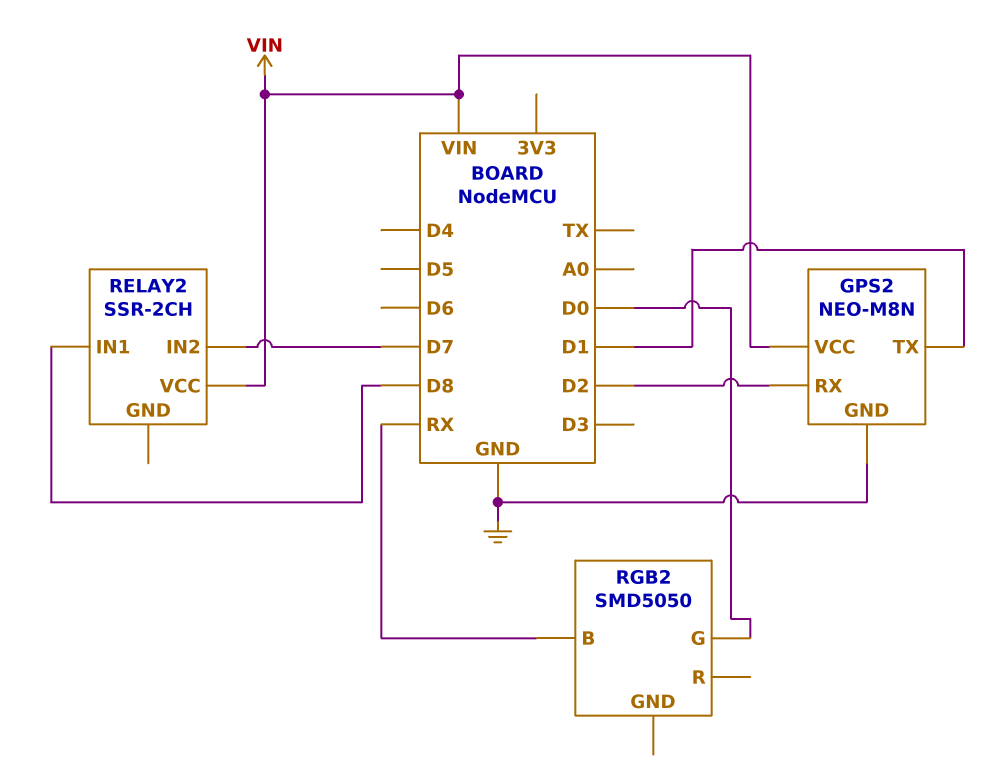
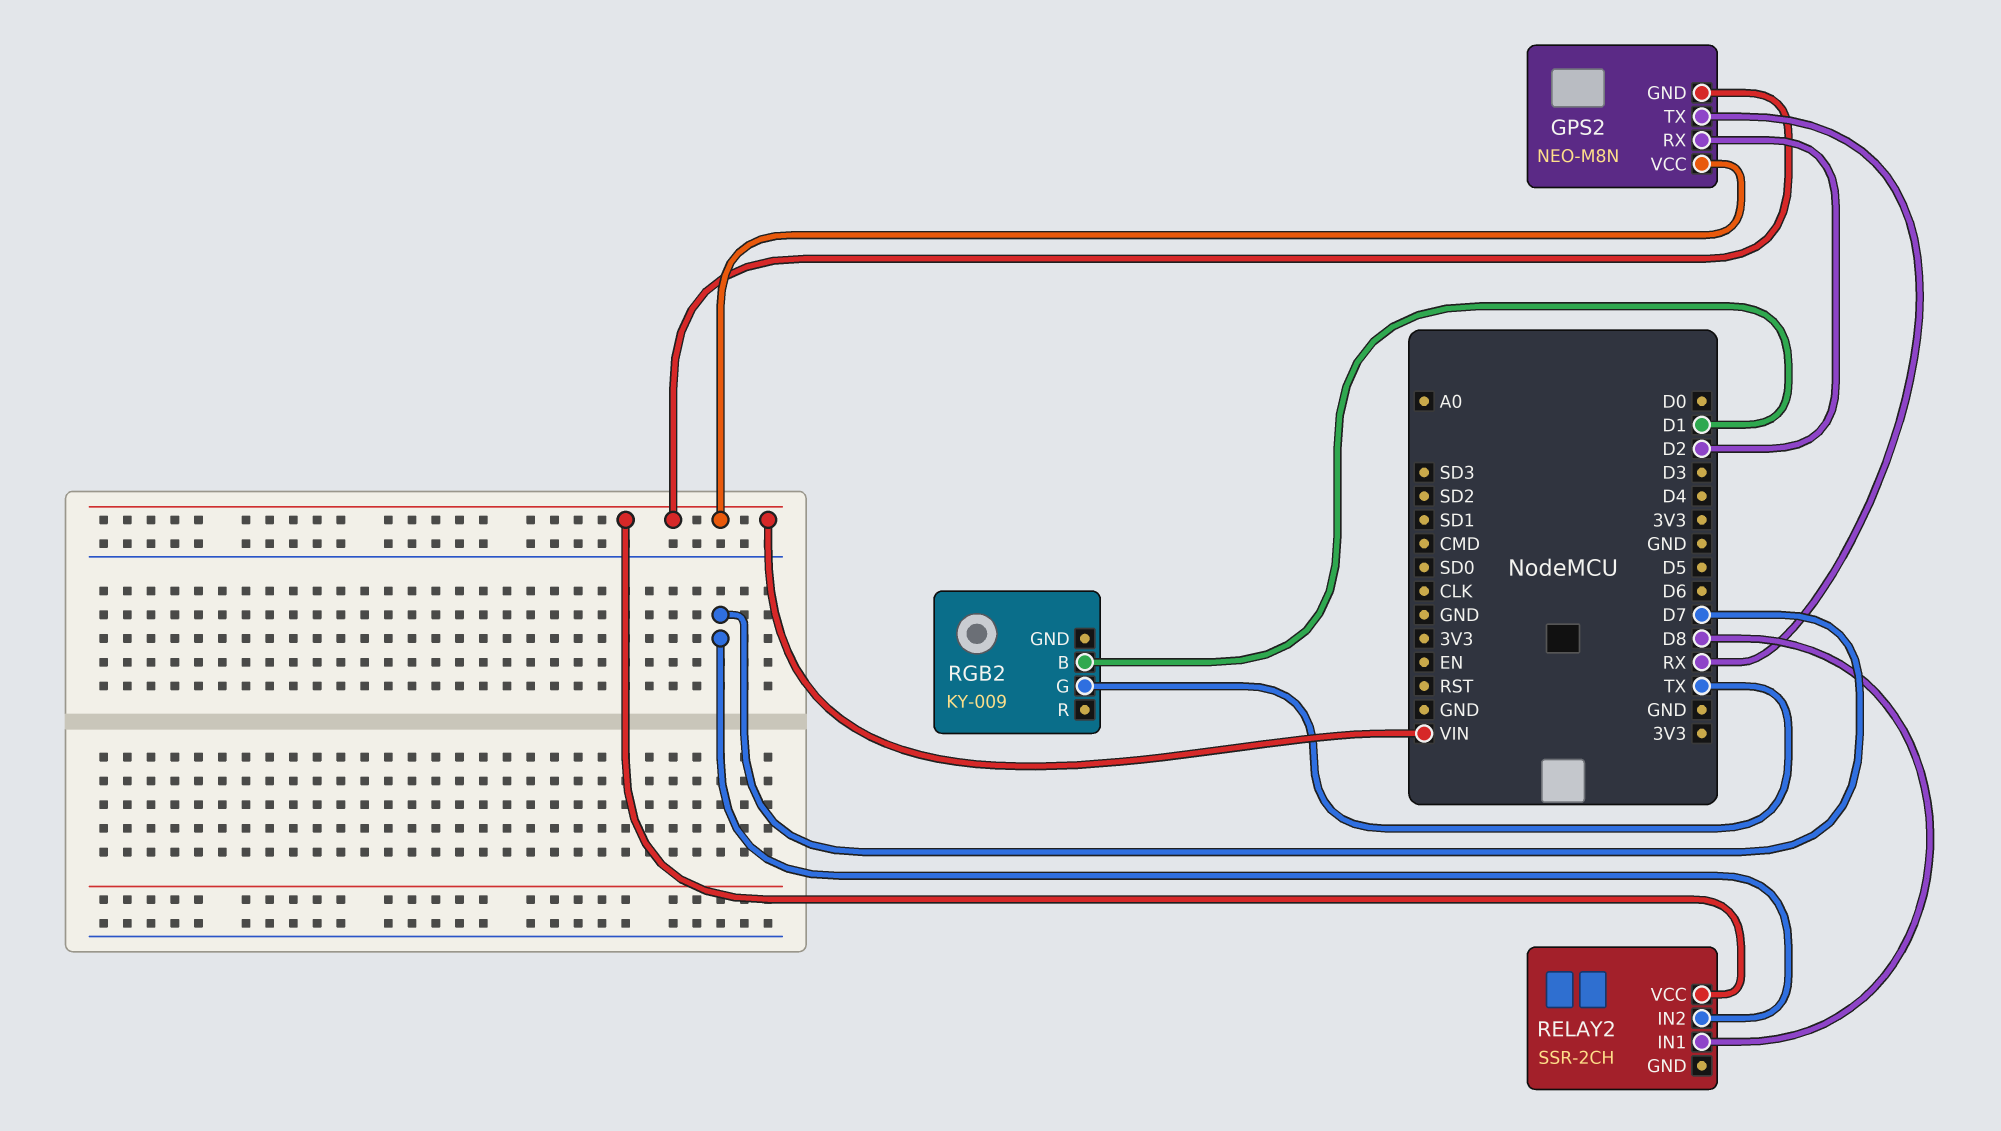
GPS2 pin GND: GND -> VIN
GPS2 pin TX: D1 -> RX
RGB2: SMD5050 -> KY-009
RGB2 pin B: RX -> D1
RGB2 pin G: D0 -> TX

